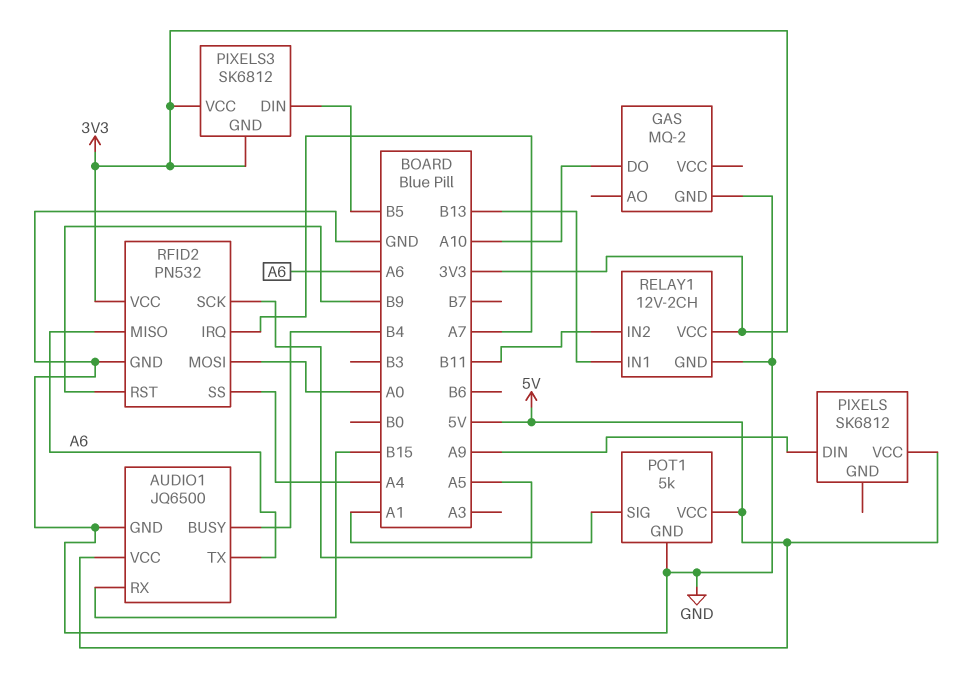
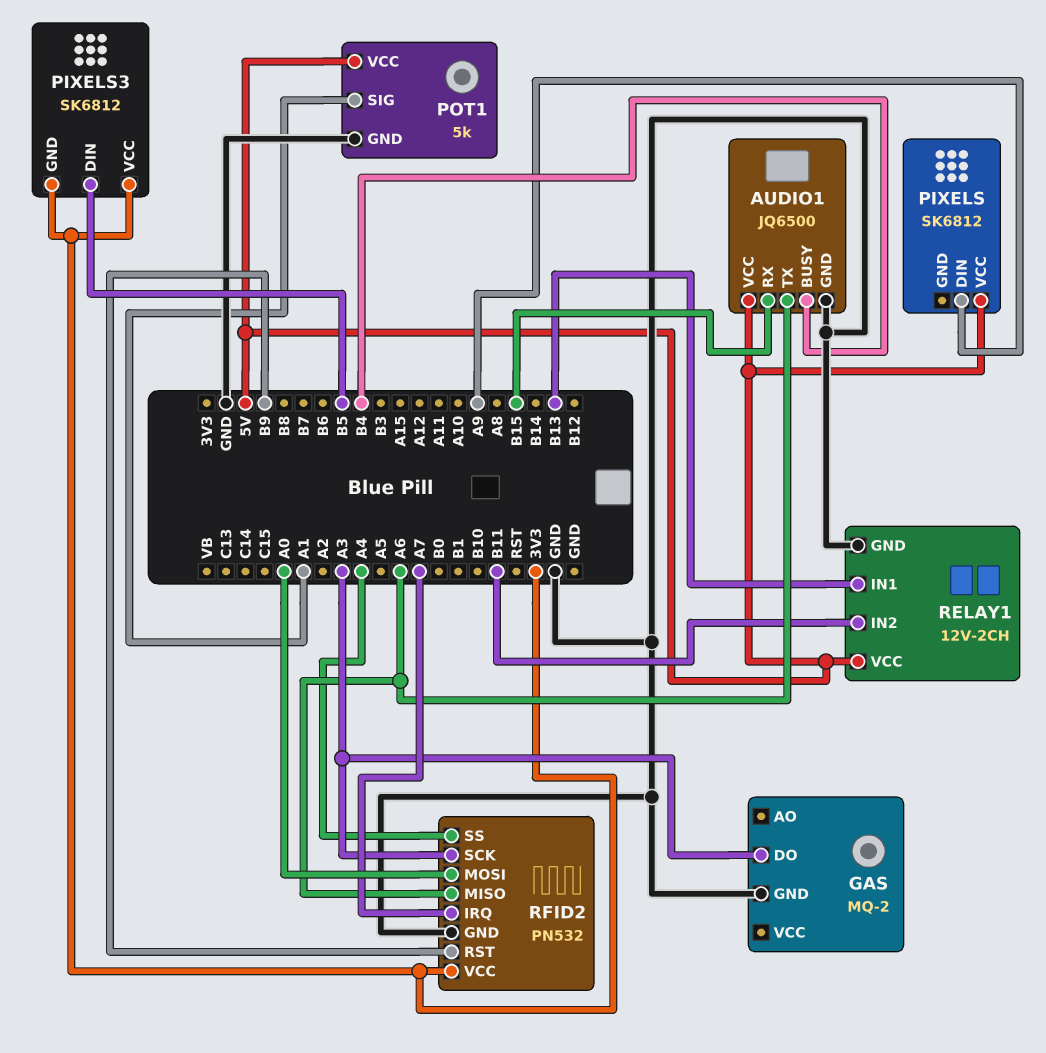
GAS pin DO: A10 -> A3
RELAY1 pin VCC: 3V3 -> 5V
RFID2 pin SCK: A5 -> A3

